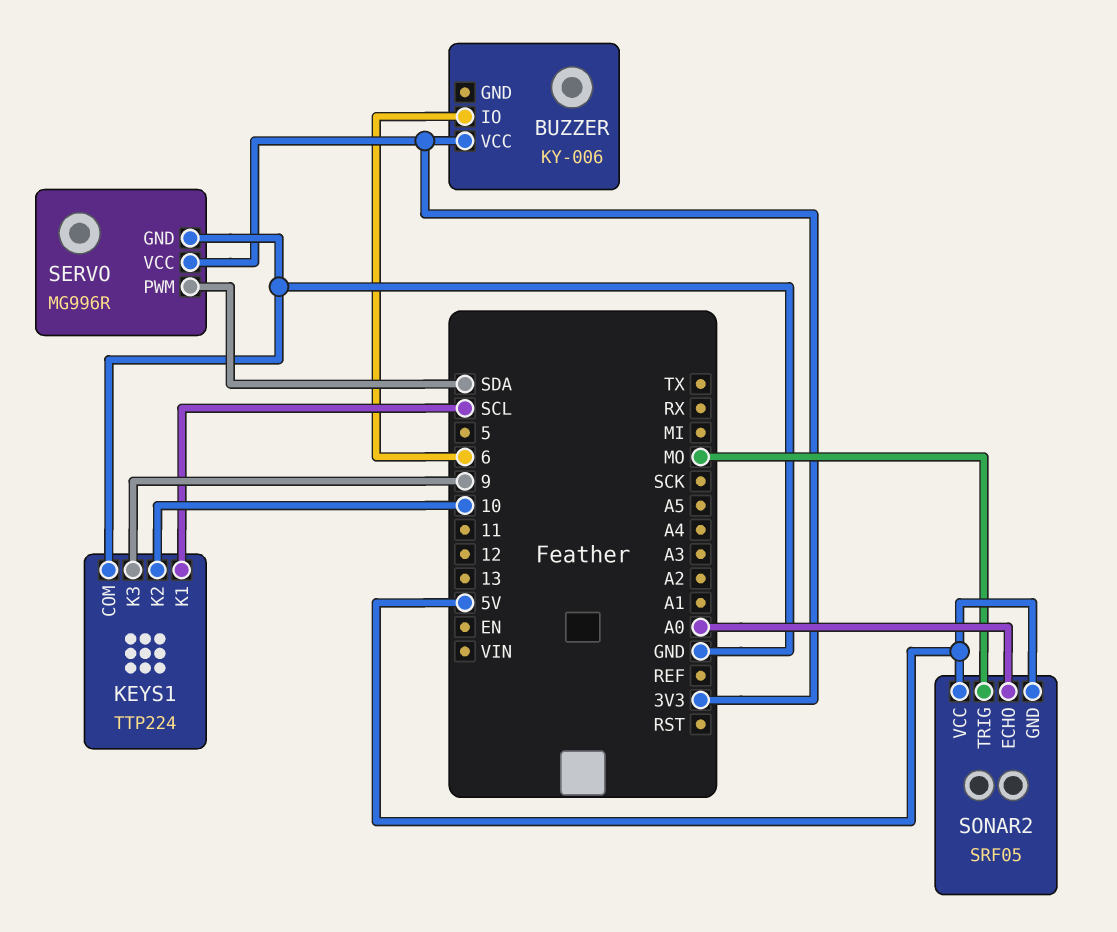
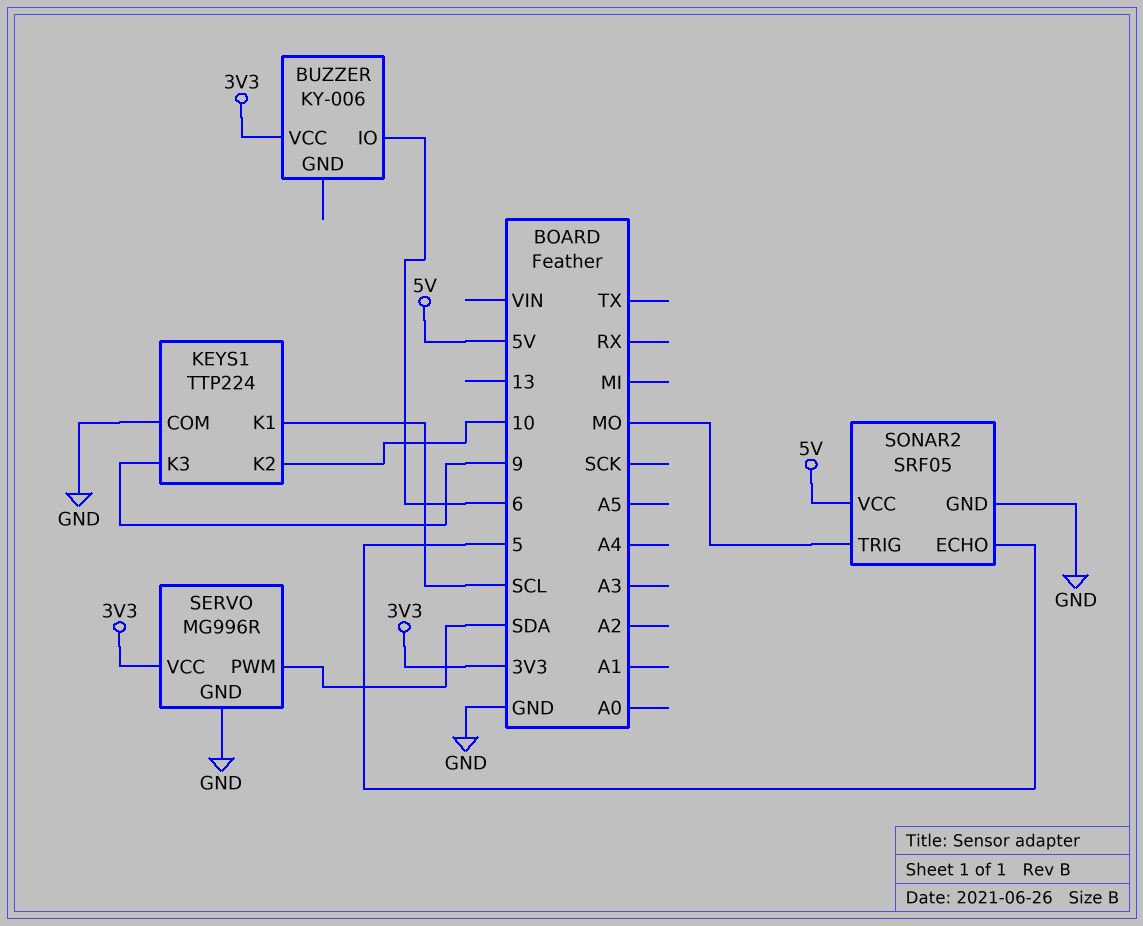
SONAR2 pin ECHO: A0 -> 5
SONAR2 pin GND: 5V -> GND

